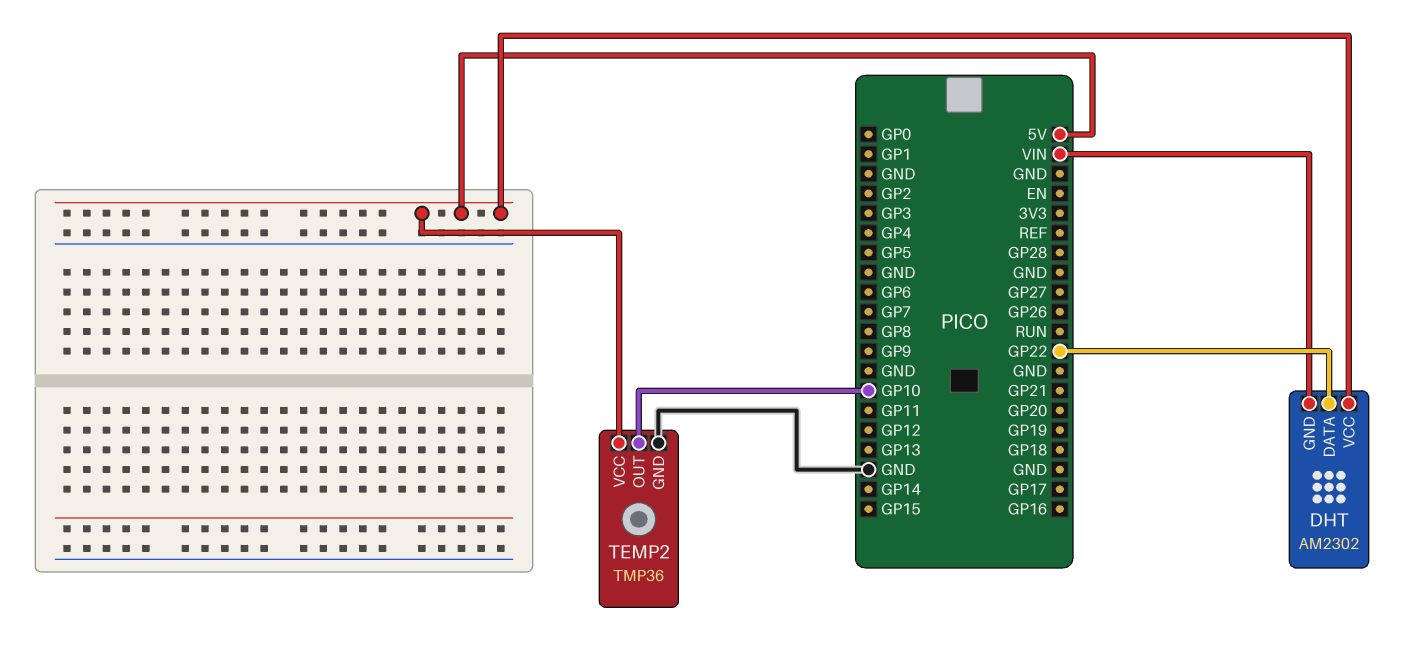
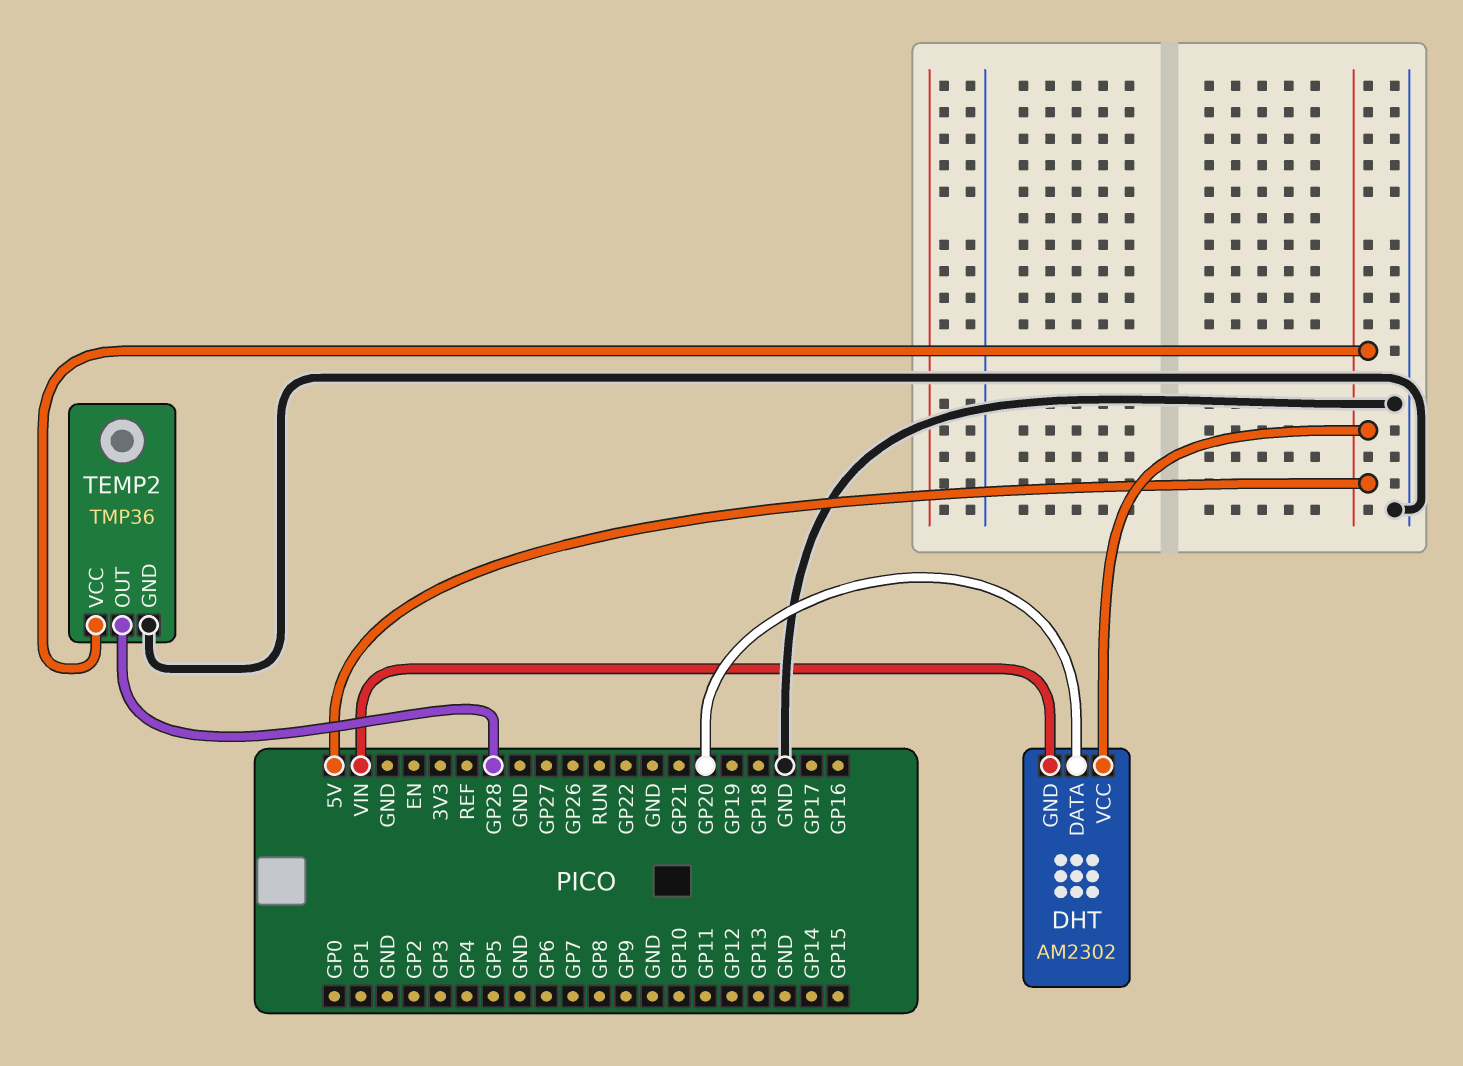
DHT pin DATA: GP22 -> GP20
TEMP2 pin OUT: GP10 -> GP28

